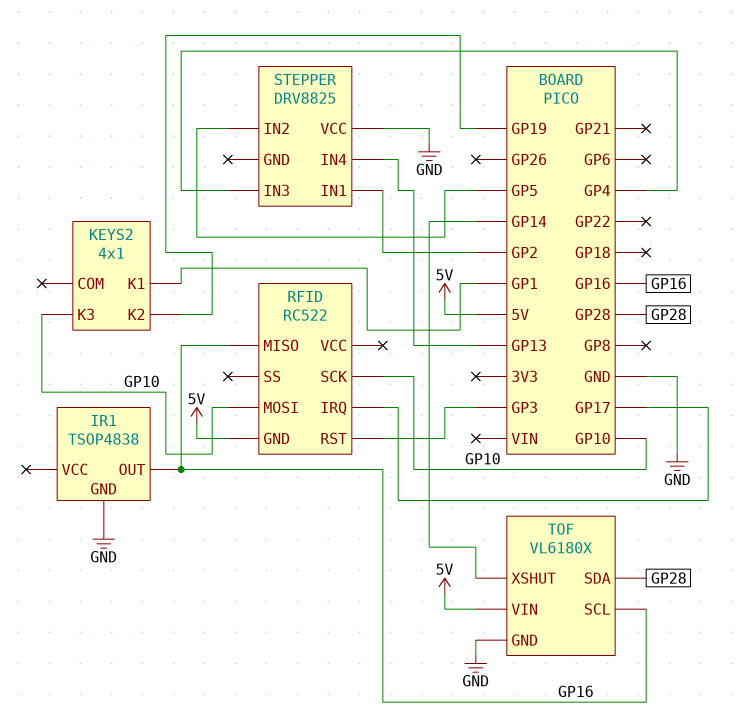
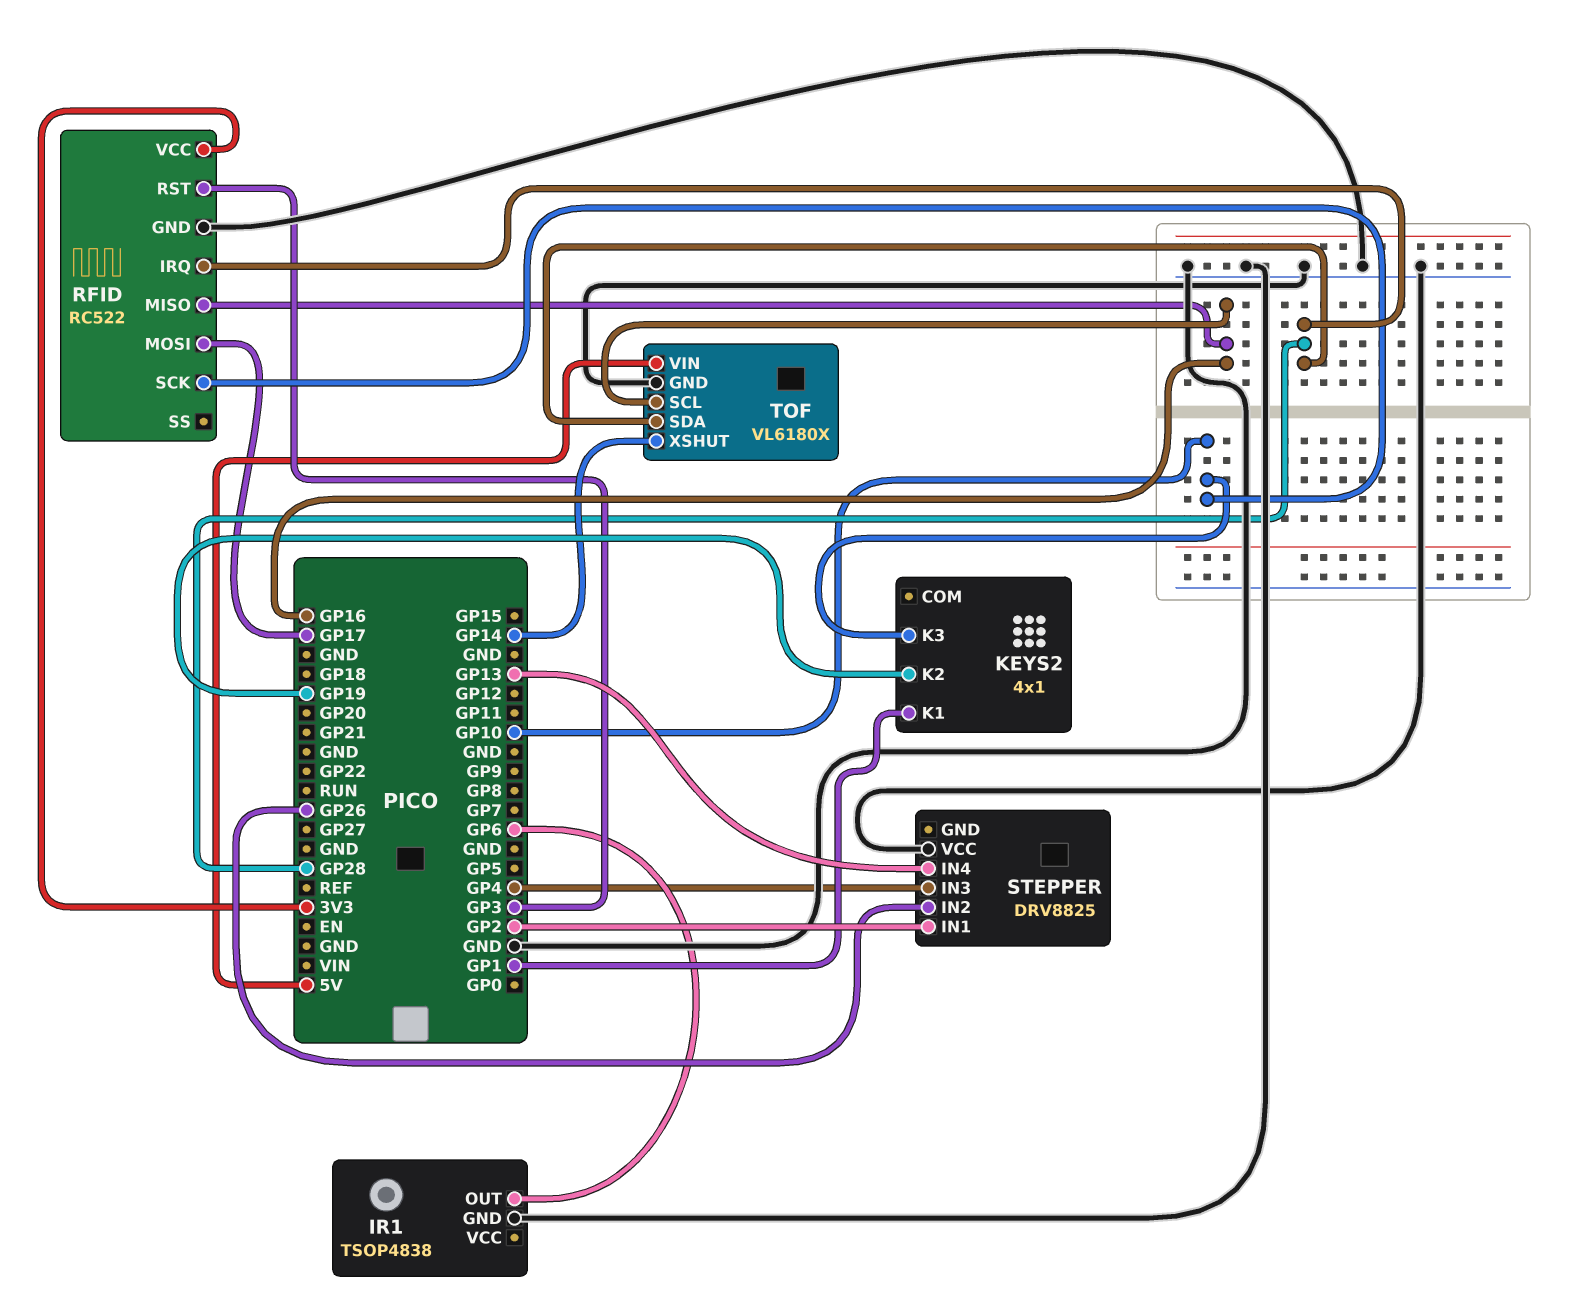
IR1 pin OUT: GP16 -> GP6
RFID pin GND: 5V -> GND
RFID pin IRQ: GP17 -> GP28
RFID pin MOSI: GP10 -> GP17
RFID pin VCC: none -> 3V3
STEPPER pin IN2: GP5 -> GP26

